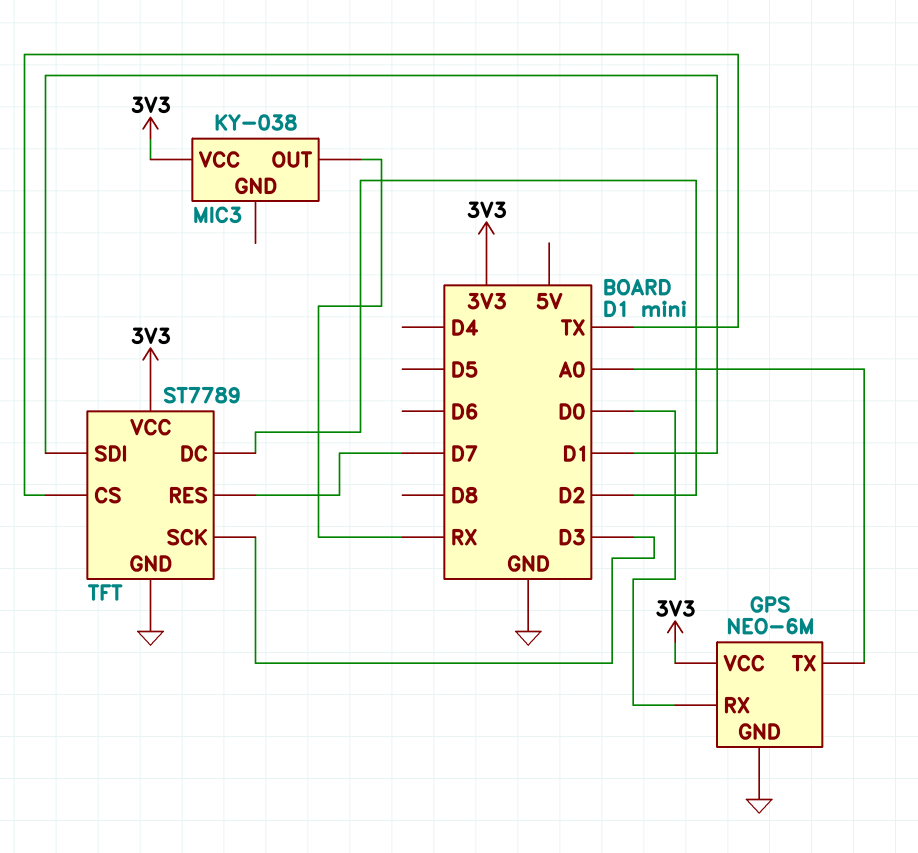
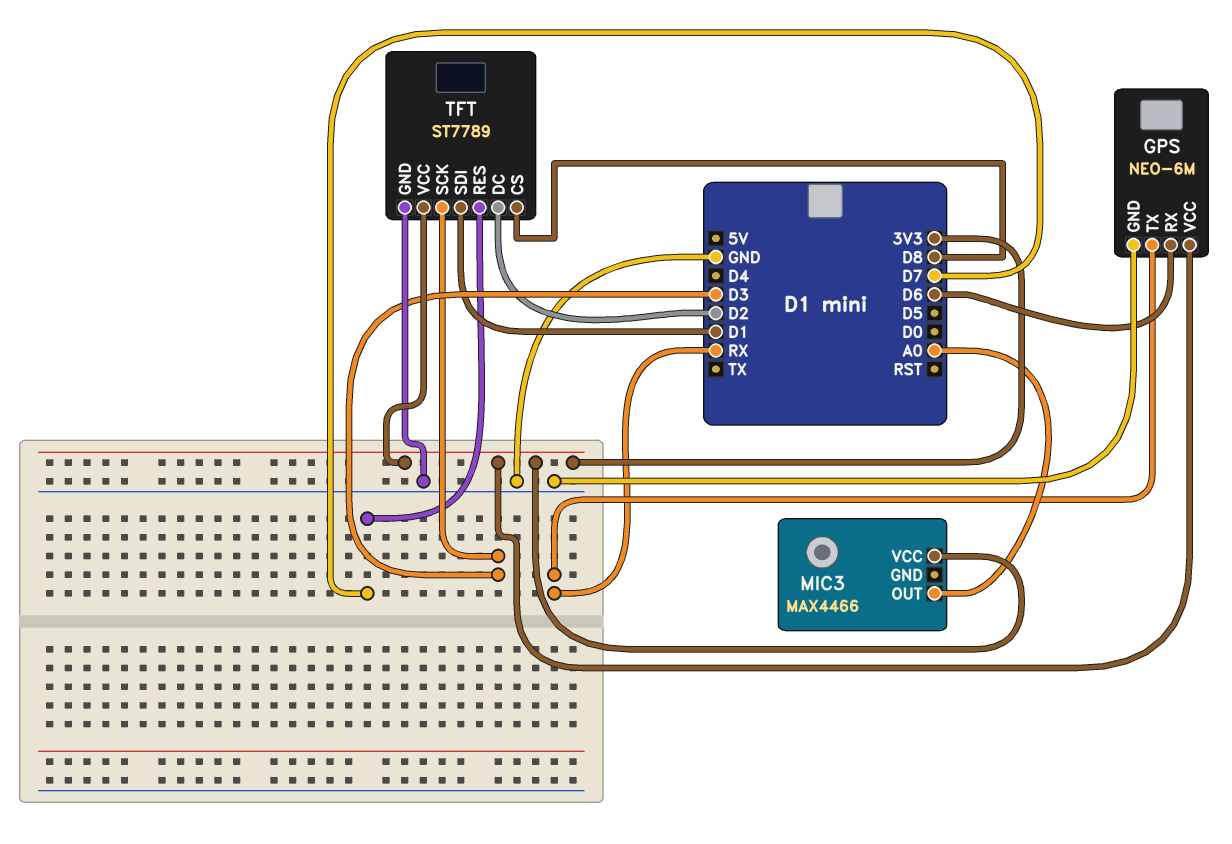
GPS pin RX: D0 -> D6
GPS pin TX: A0 -> RX
MIC3: KY-038 -> MAX4466
MIC3 pin OUT: RX -> A0
TFT pin CS: TX -> D8

